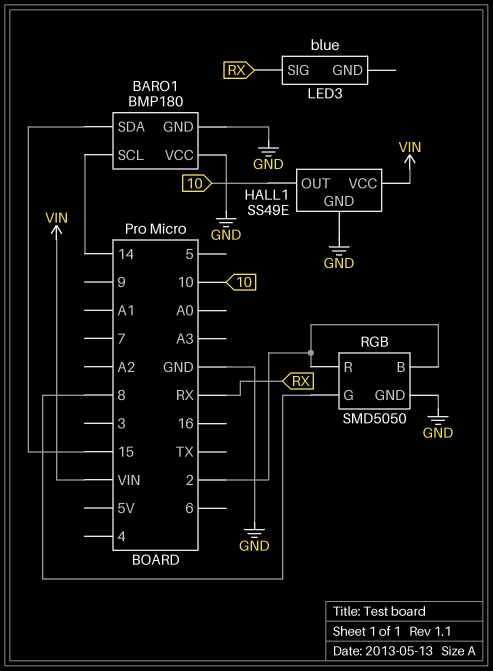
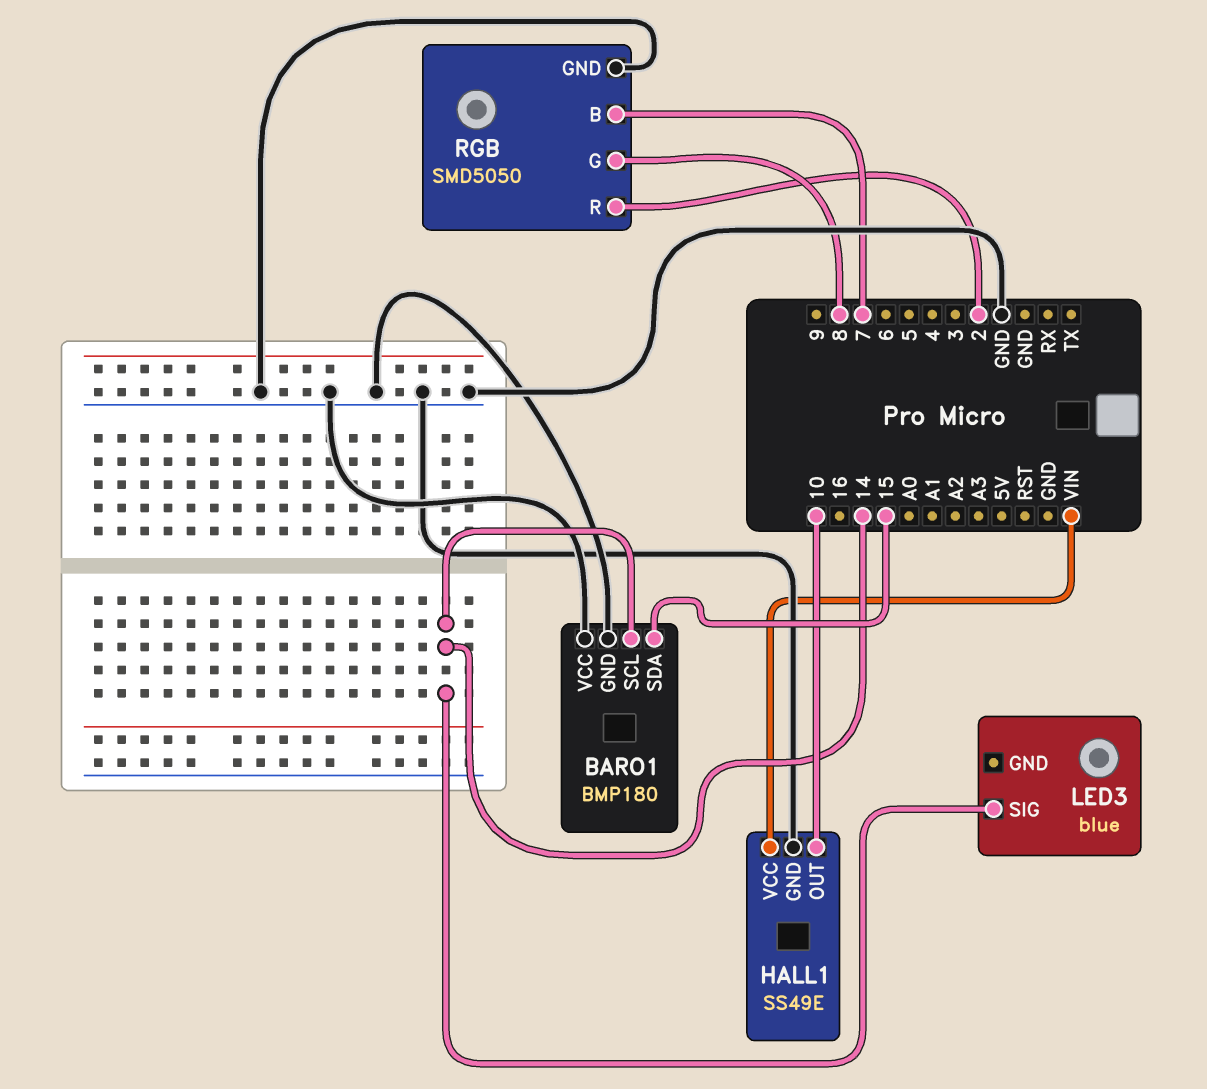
LED3 pin SIG: RX -> 14
RGB pin B: 2 -> 7

